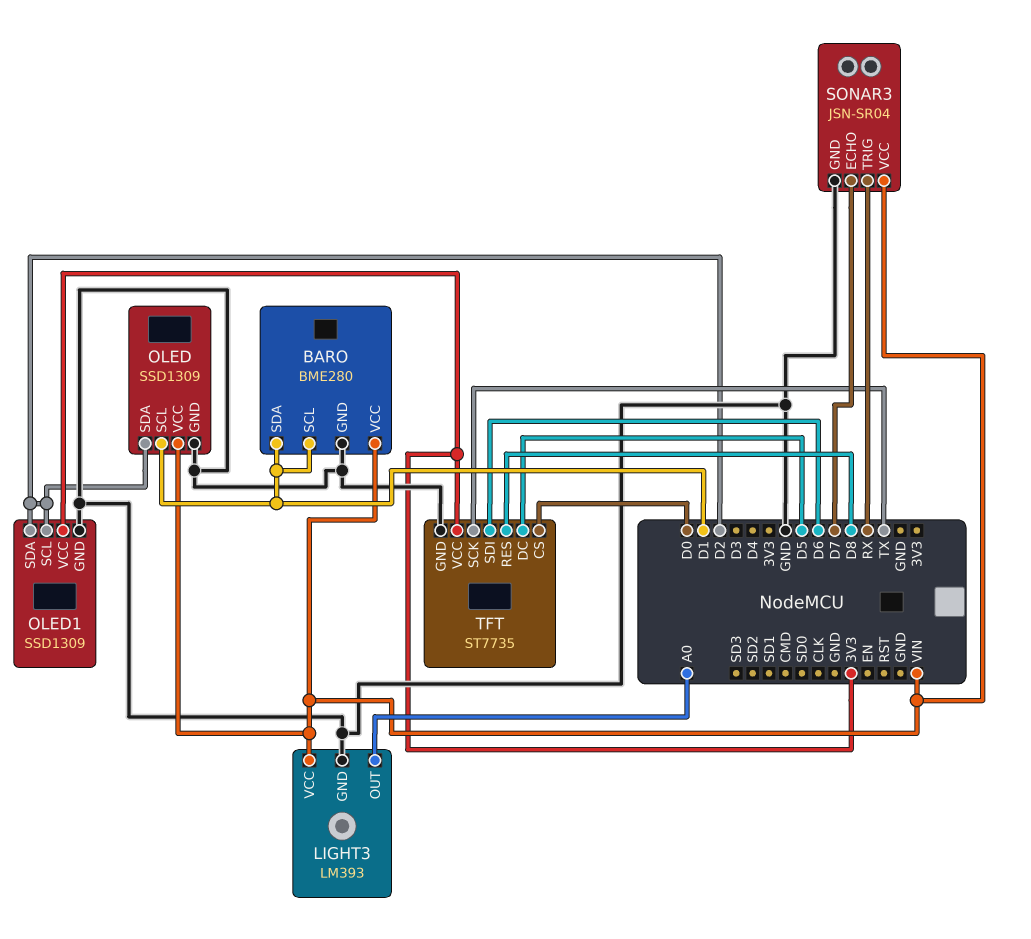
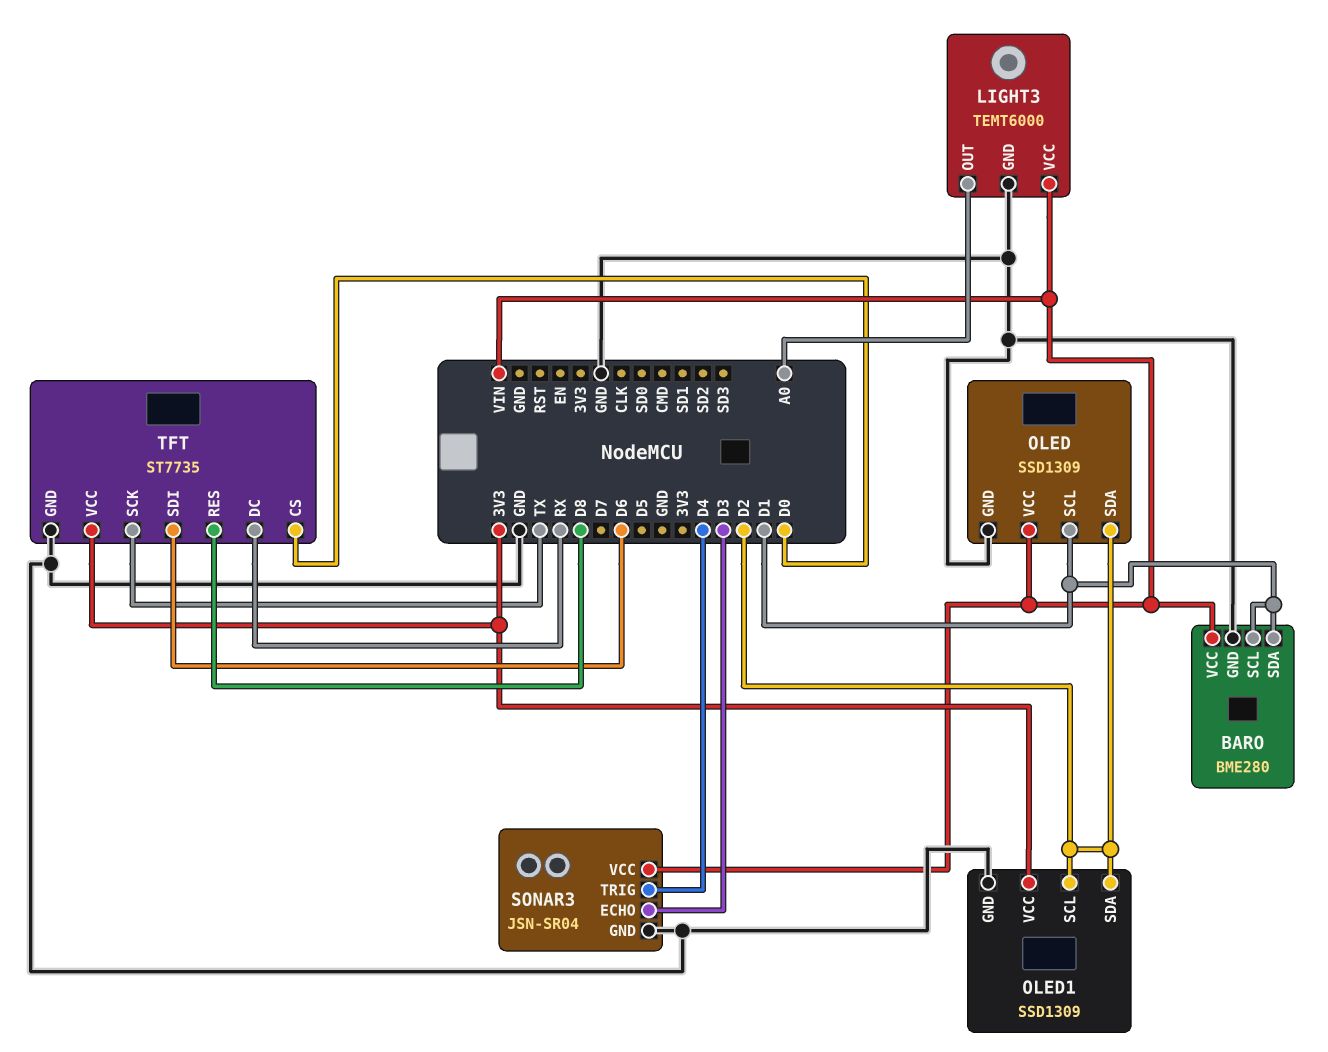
LIGHT3: LM393 -> TEMT6000
SONAR3 pin ECHO: D7 -> D3
SONAR3 pin TRIG: RX -> D4
TFT pin DC: D5 -> RX

